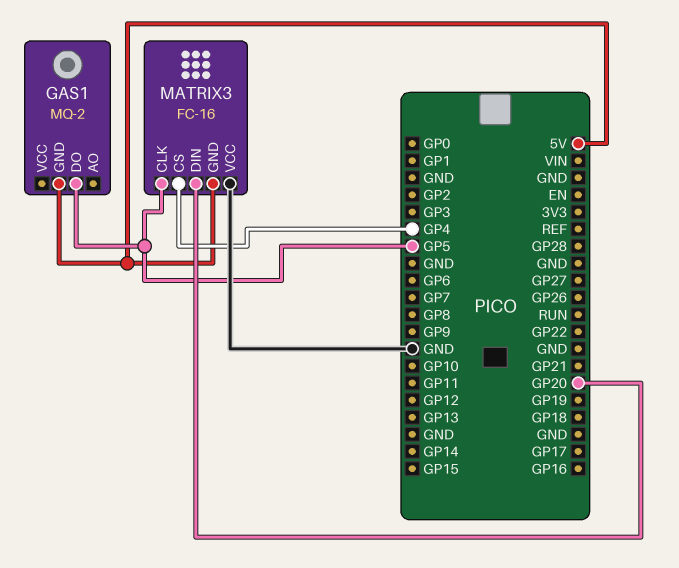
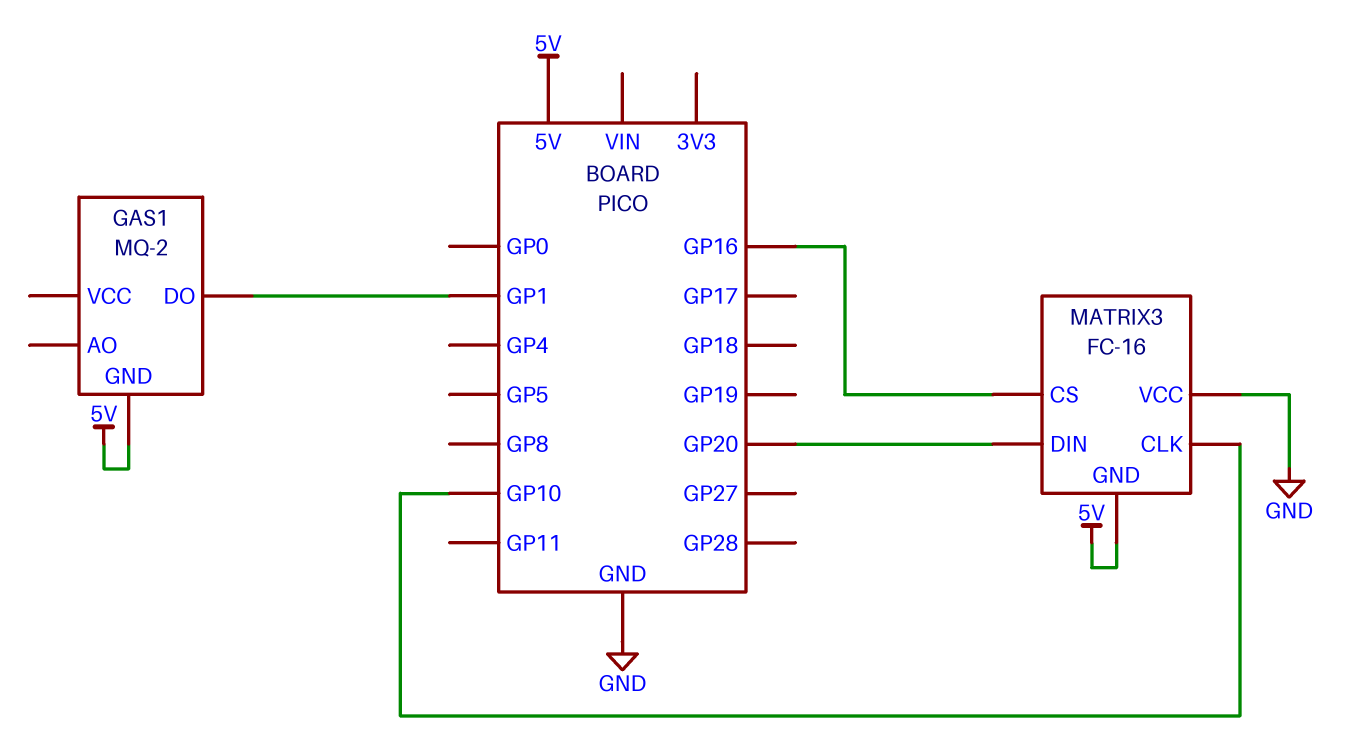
GAS1 pin DO: GP5 -> GP1
MATRIX3 pin CLK: GP5 -> GP10
MATRIX3 pin CS: GP4 -> GP16

